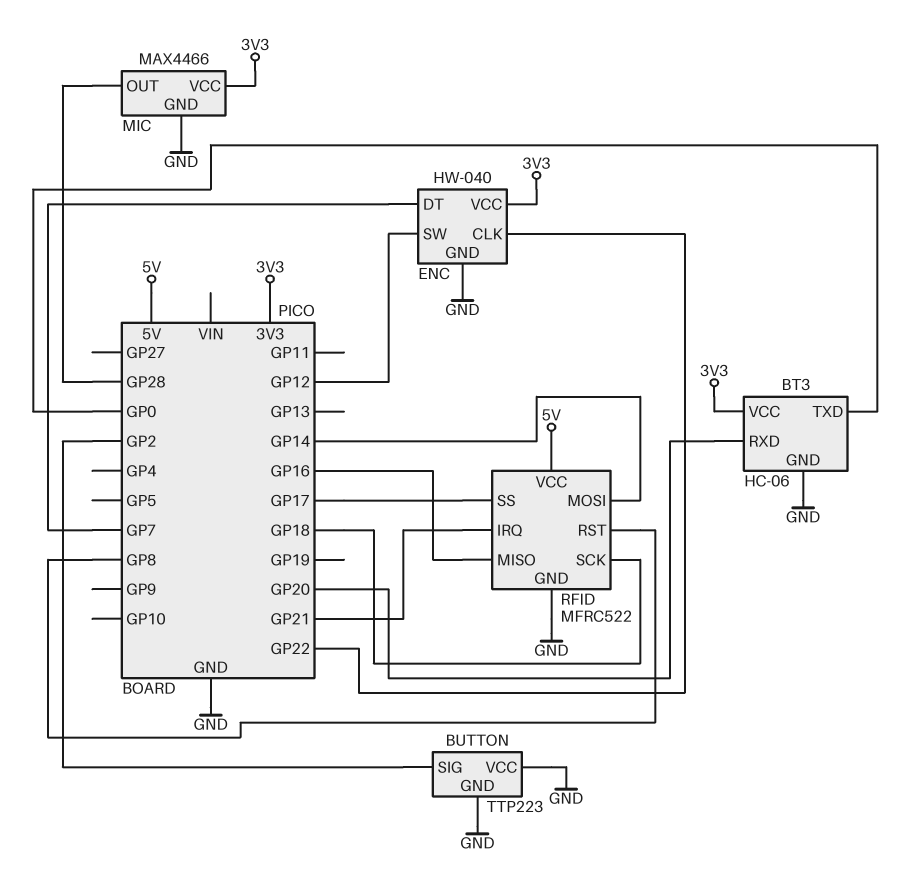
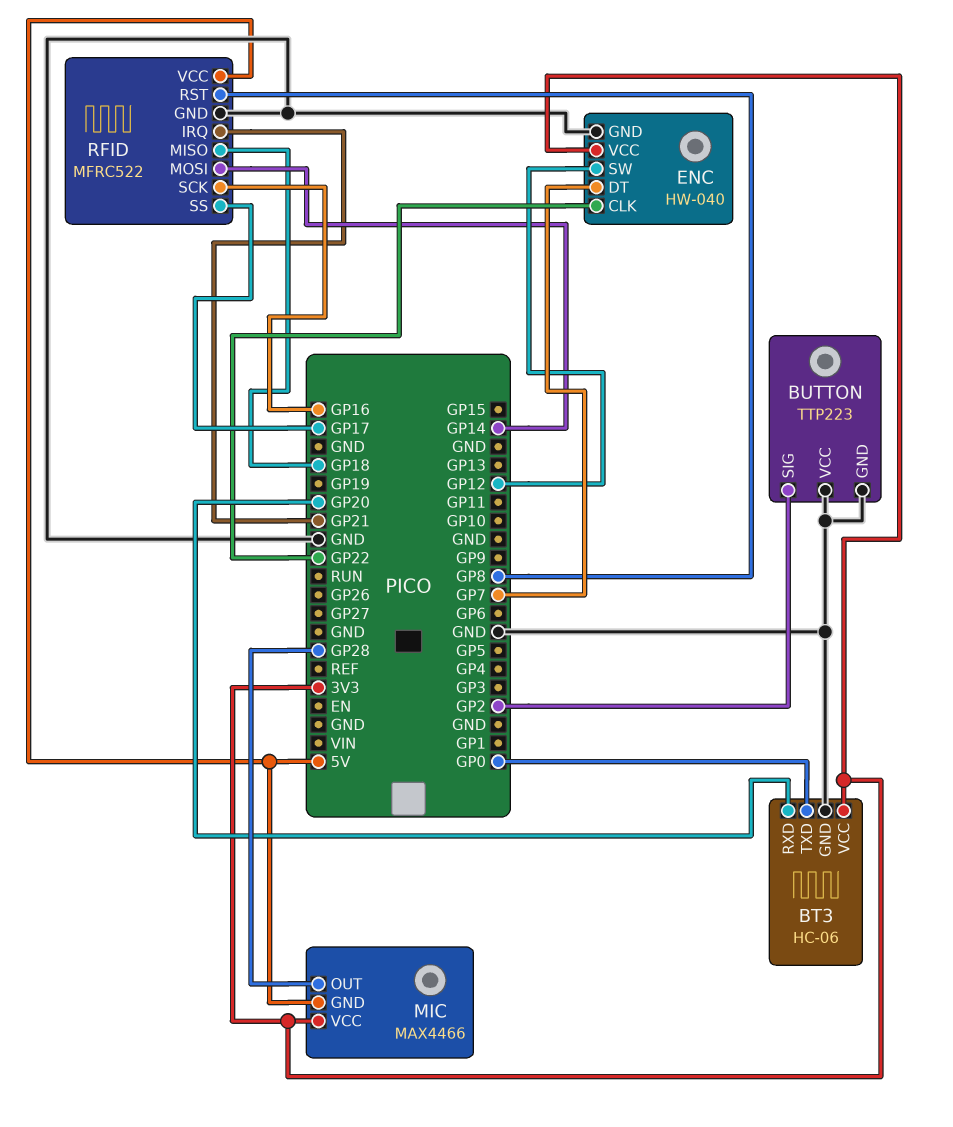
MIC pin GND: GND -> 5V
RFID pin MISO: GP16 -> GP18
RFID pin SCK: GP18 -> GP16

